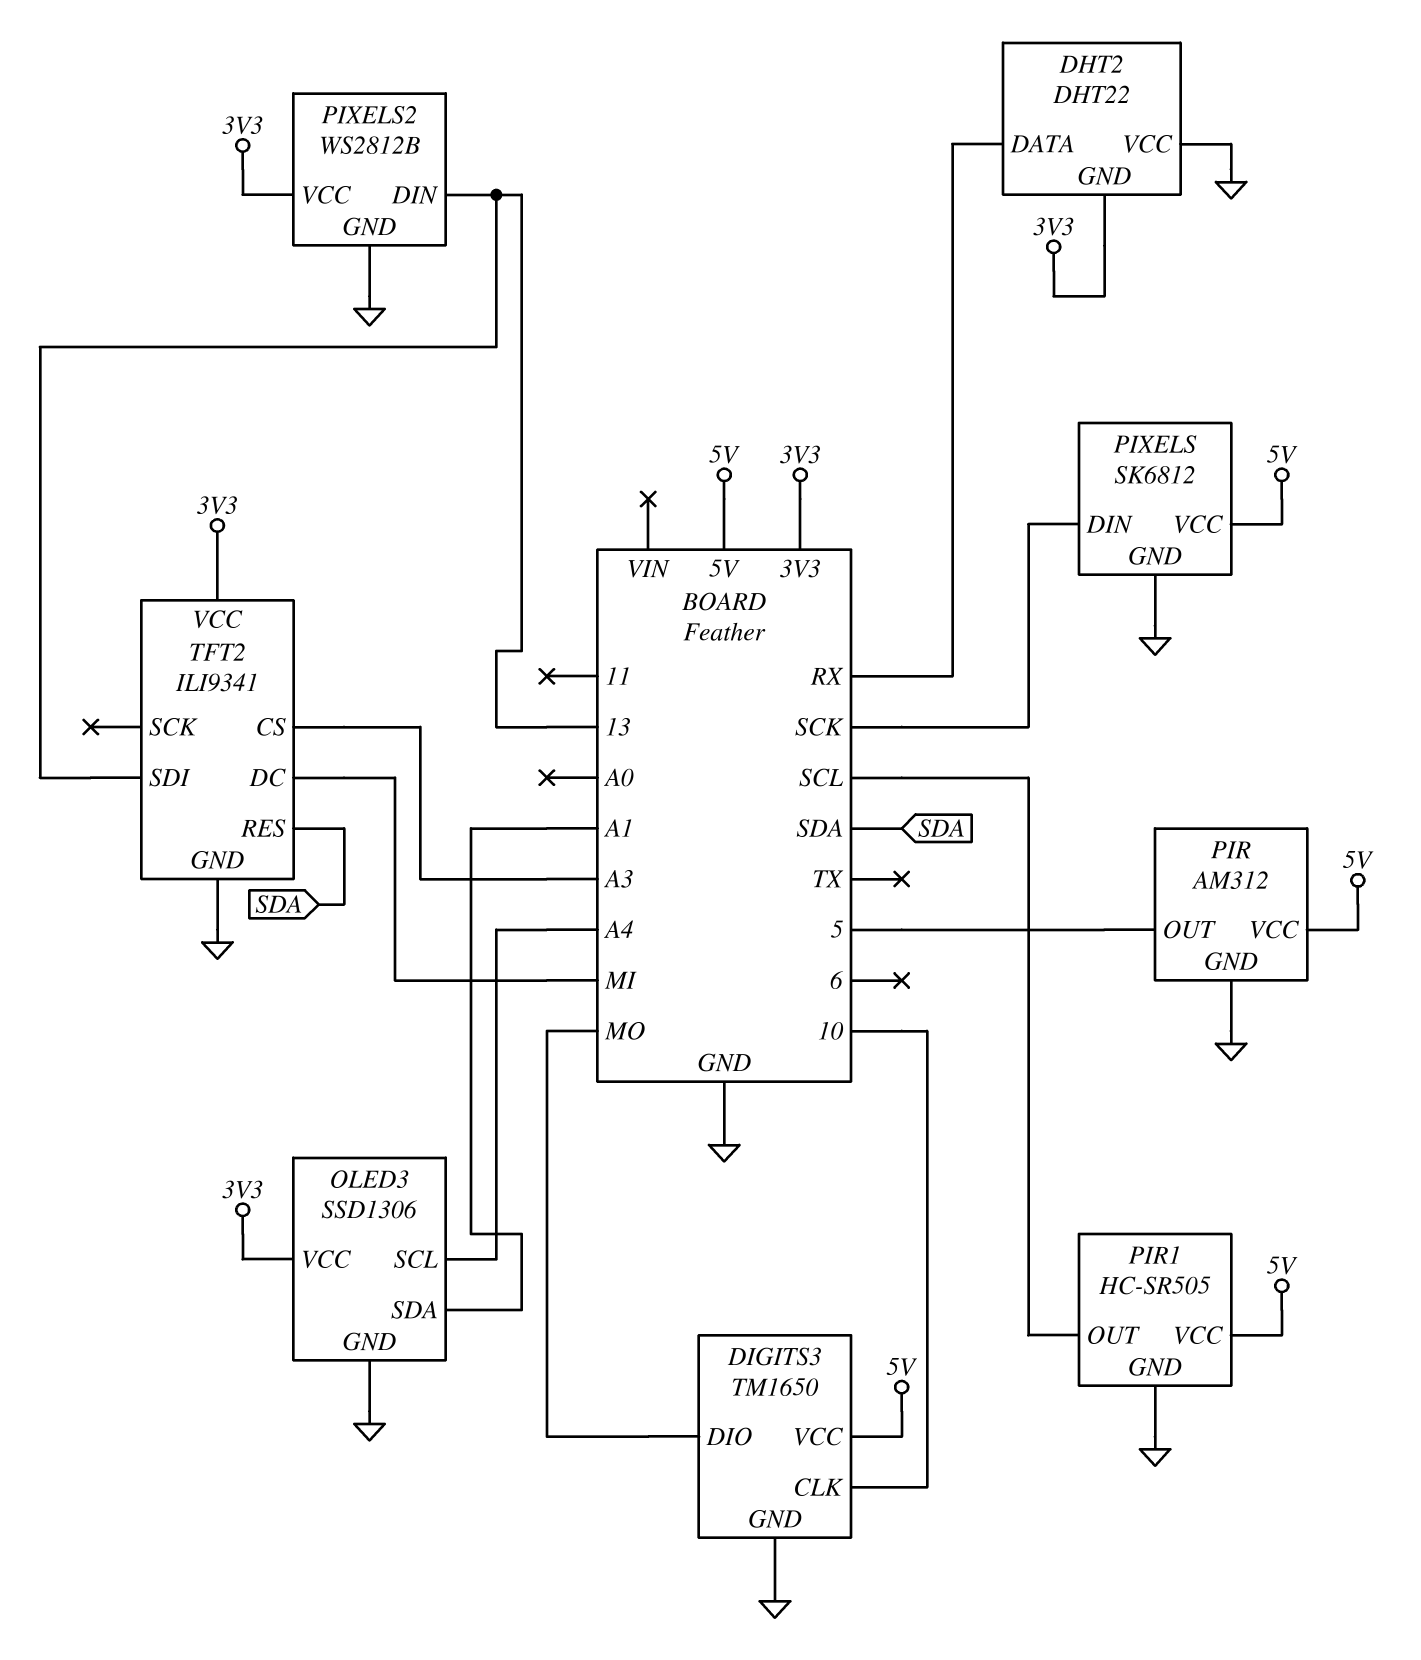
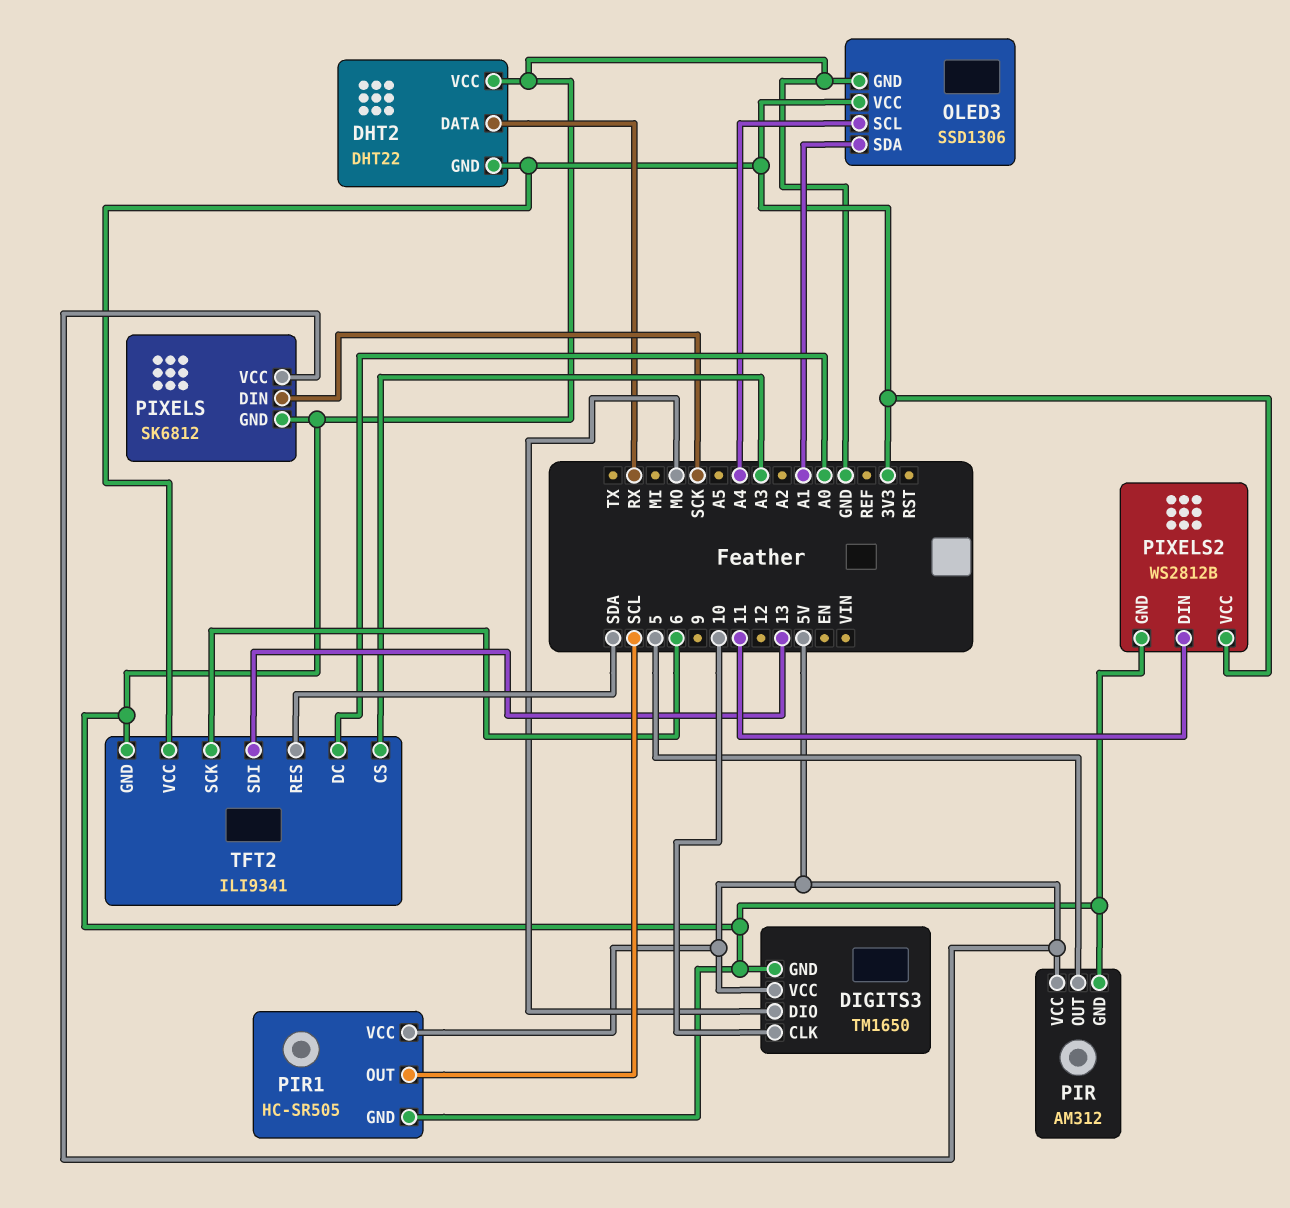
PIXELS2 pin DIN: 13 -> 11
TFT2 pin DC: MI -> A0
TFT2 pin SCK: none -> 6

